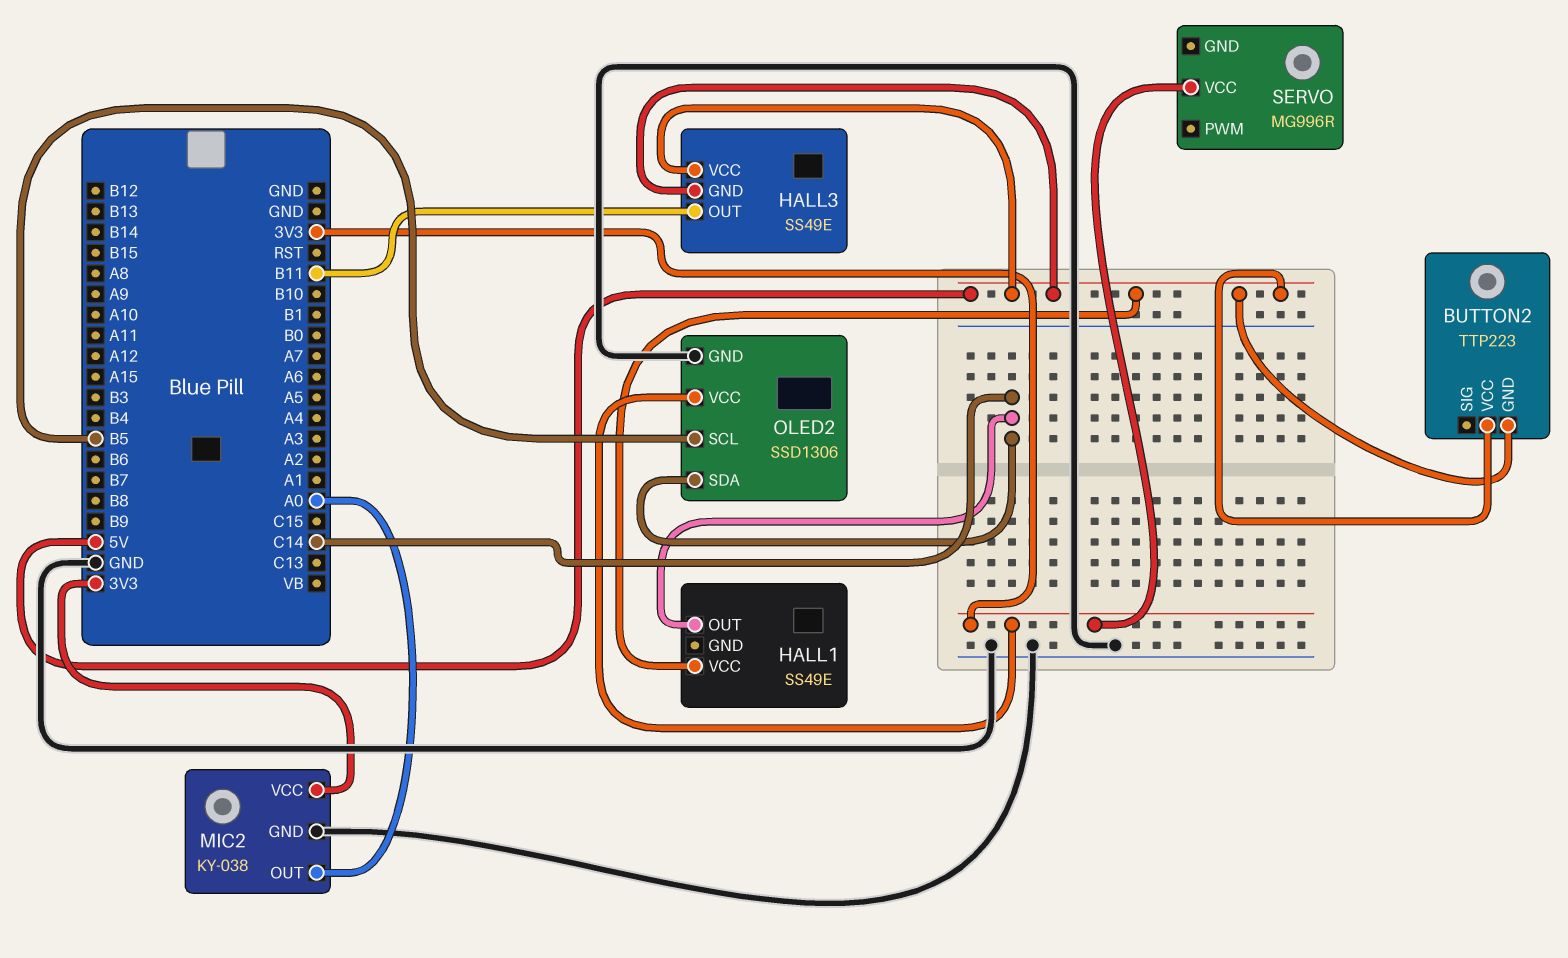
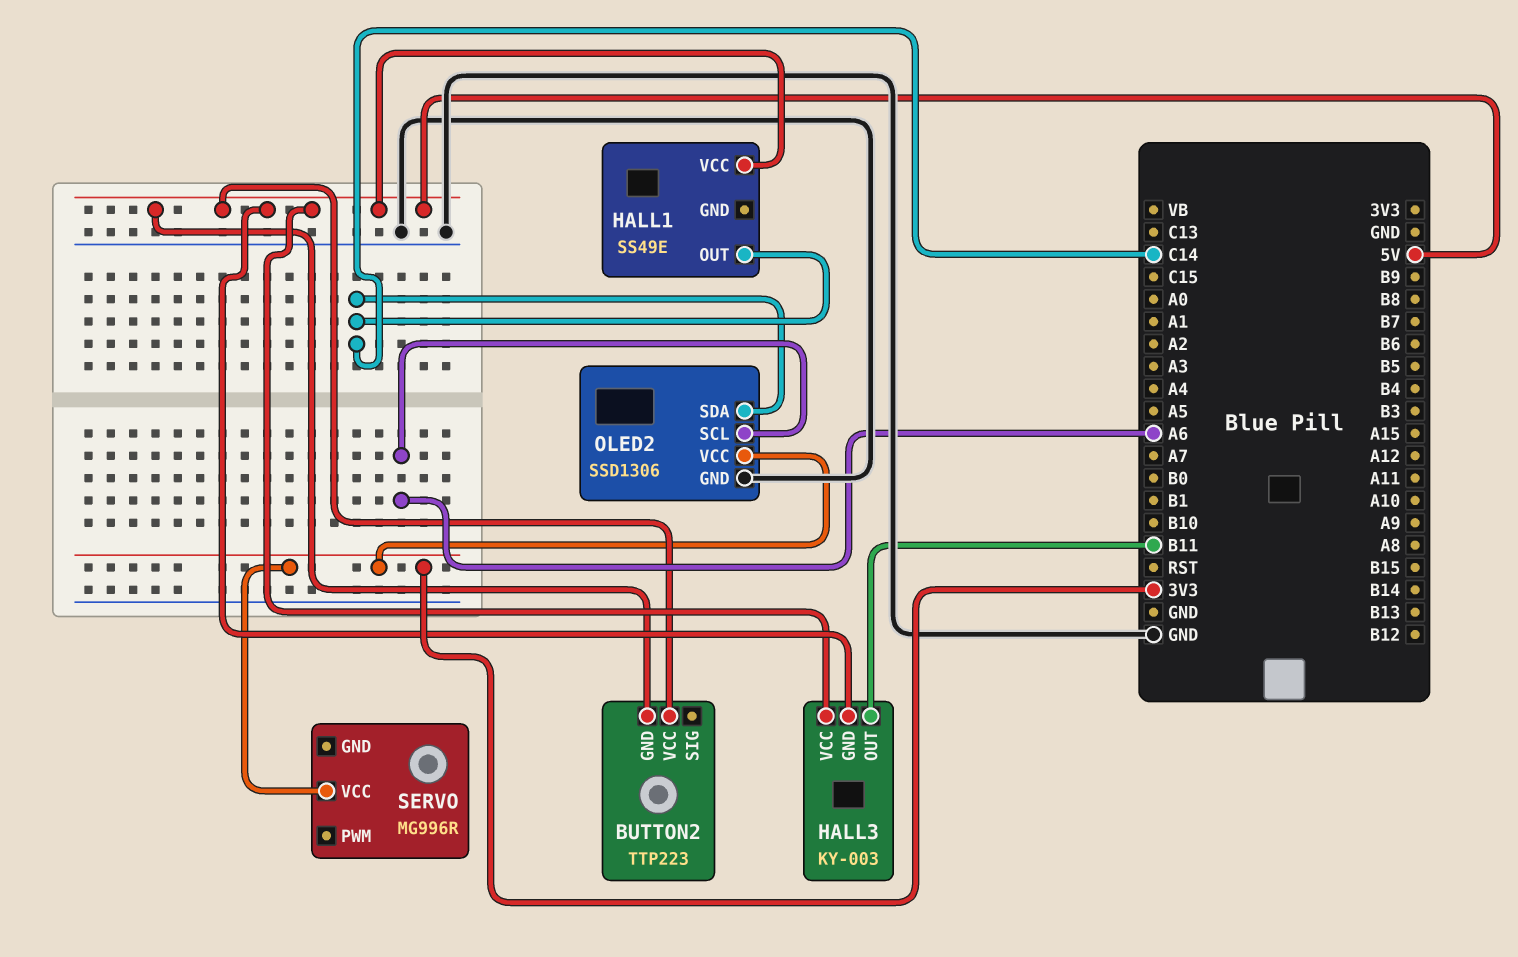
HALL3: SS49E -> KY-003
MIC2: KY-038 -> none
MIC2 pin GND: GND -> none
MIC2 pin OUT: A0 -> none
MIC2 pin VCC: 3V3 -> none
OLED2 pin SCL: B5 -> A6

